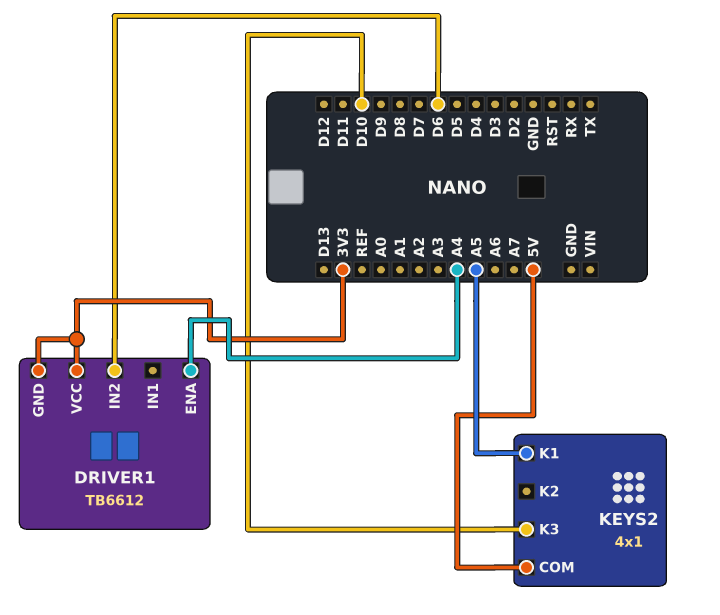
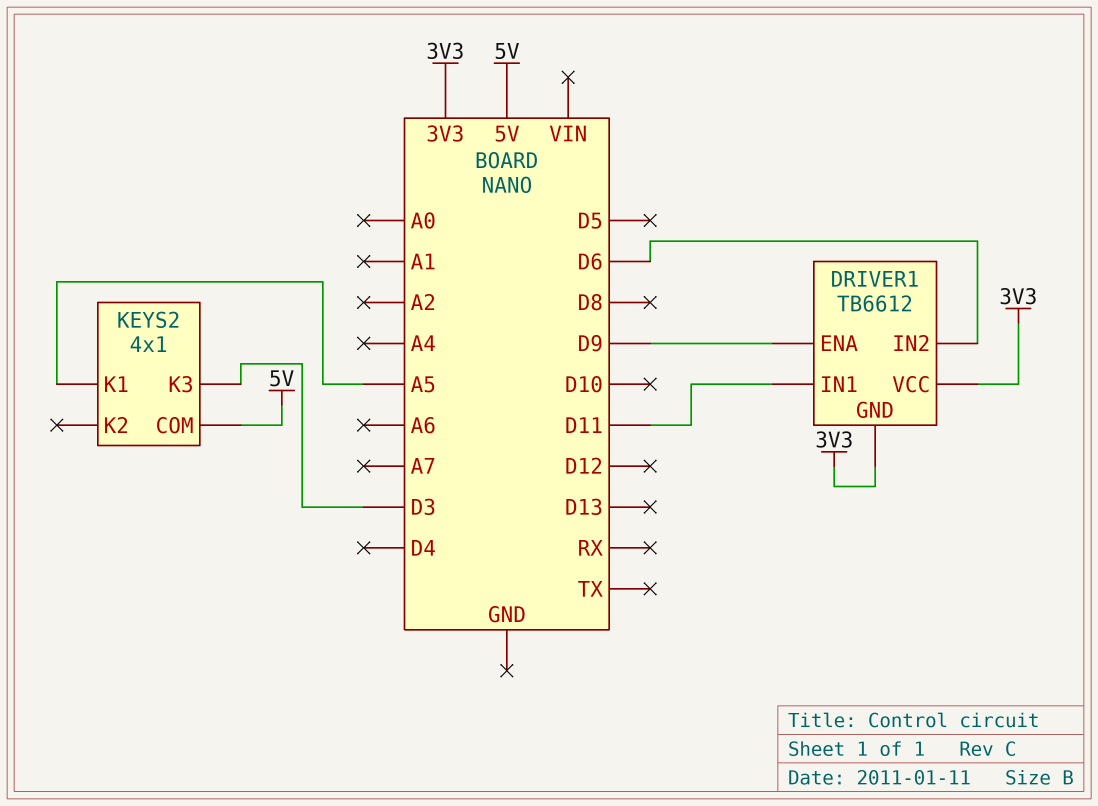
DRIVER1 pin ENA: A4 -> D9
DRIVER1 pin IN1: none -> D11
KEYS2 pin K3: D10 -> D3

